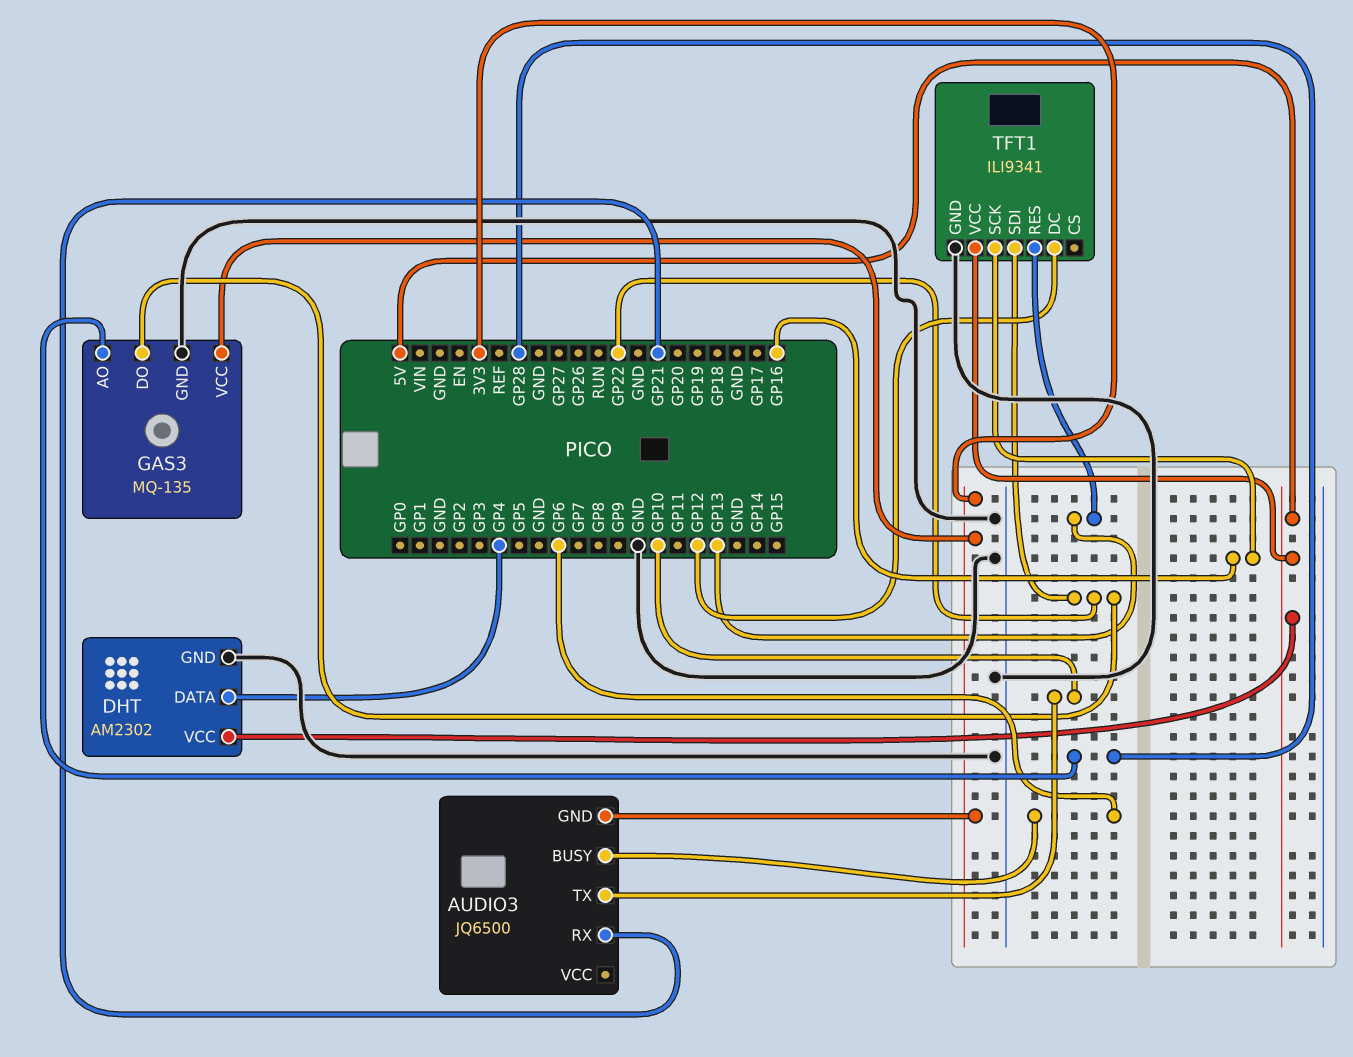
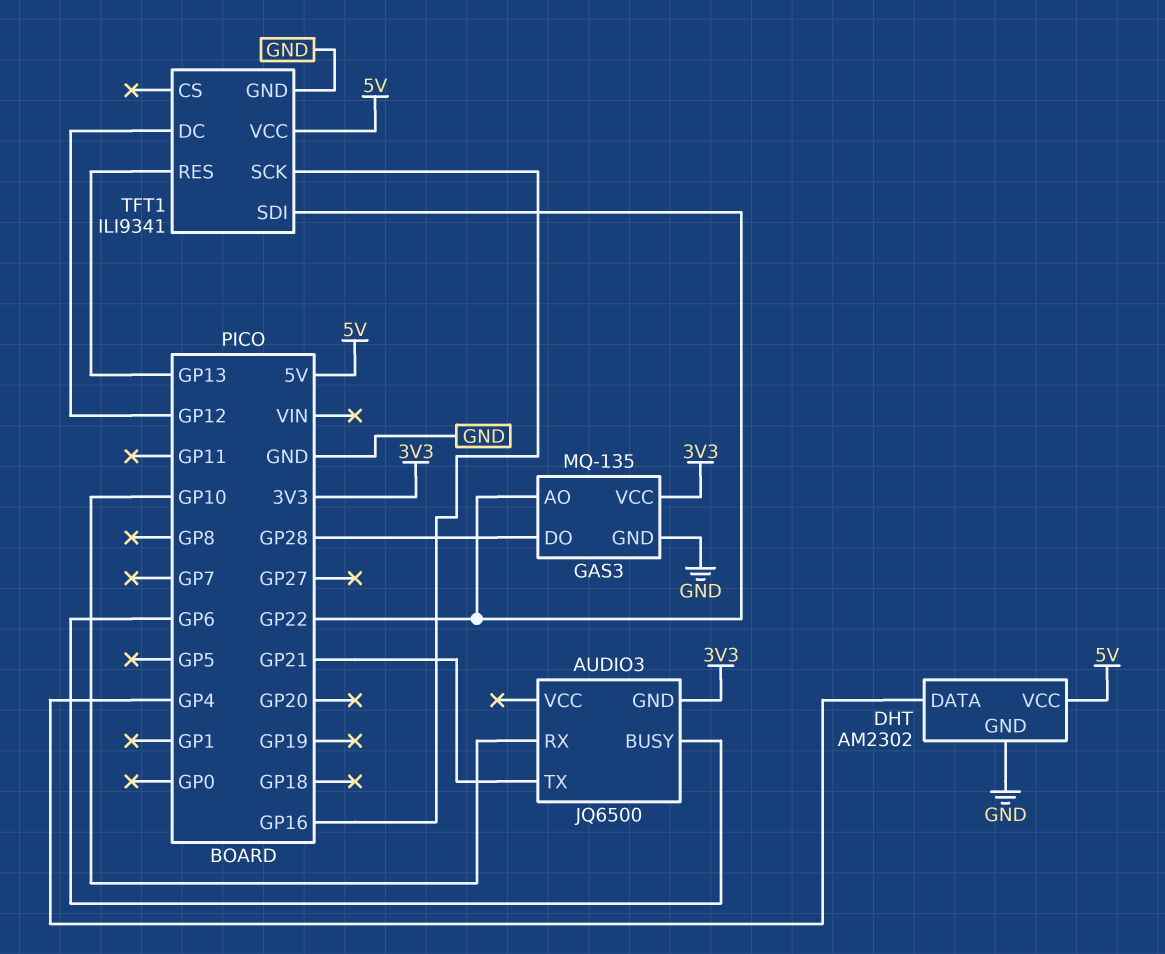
AUDIO3 pin RX: GP21 -> GP10
AUDIO3 pin TX: GP10 -> GP21
GAS3 pin AO: GP28 -> GP22
GAS3 pin DO: GP22 -> GP28

